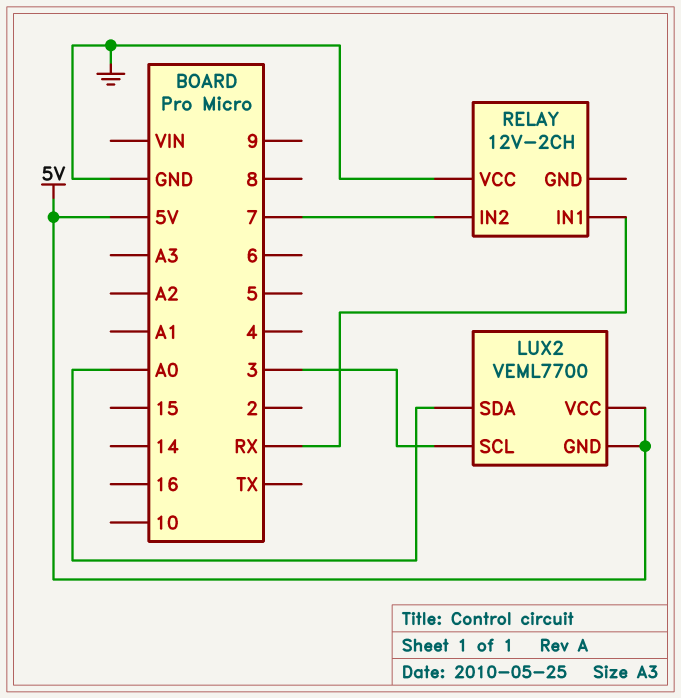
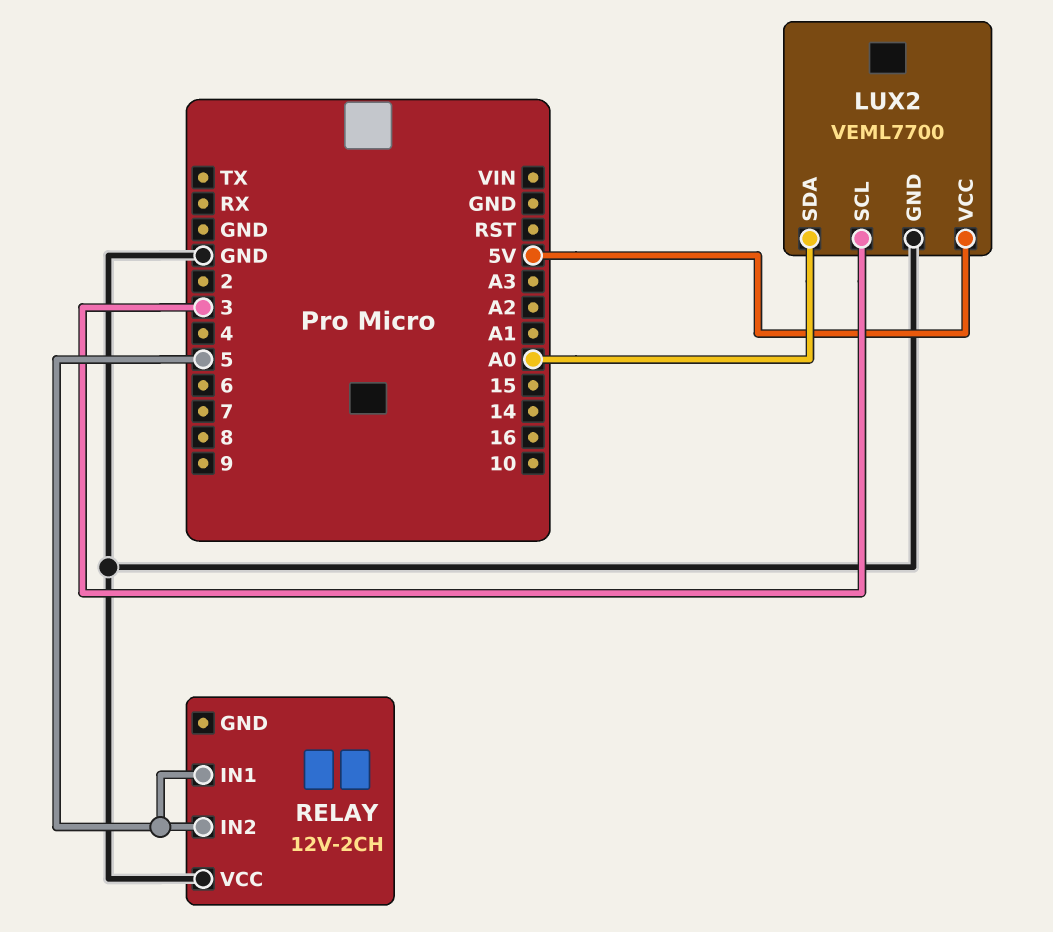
LUX2 pin GND: 5V -> GND
RELAY pin IN1: RX -> 5
RELAY pin IN2: 7 -> 5

